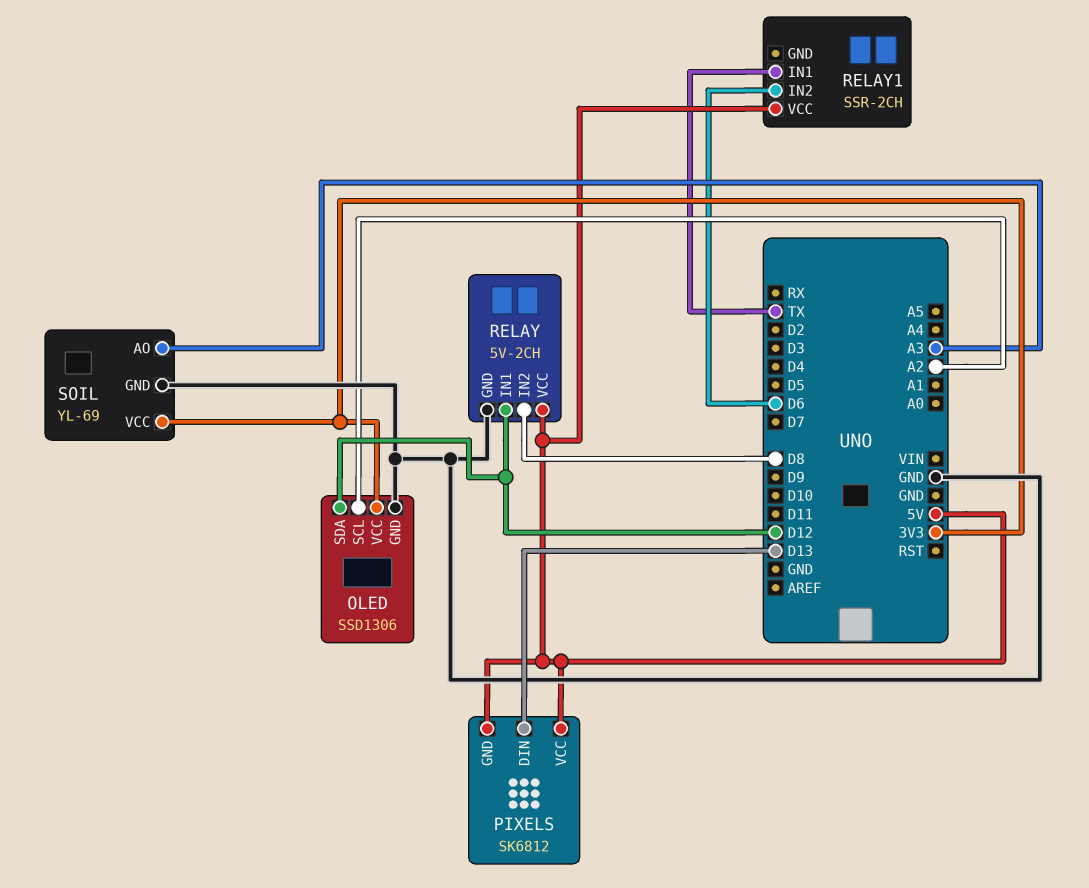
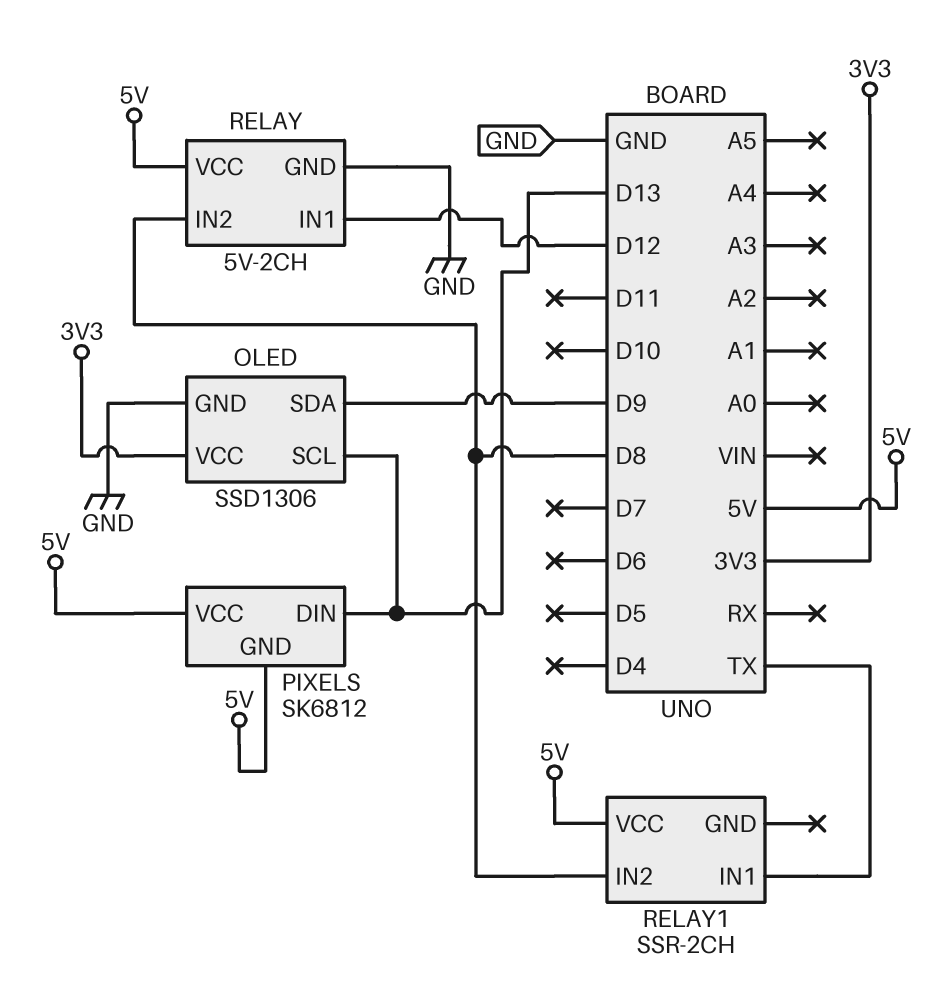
OLED pin SCL: A2 -> D13
OLED pin SDA: D12 -> D9
RELAY1 pin IN2: D6 -> D8
SOIL: YL-69 -> none
SOIL pin AO: A3 -> none
SOIL pin GND: GND -> none
SOIL pin VCC: 3V3 -> none

